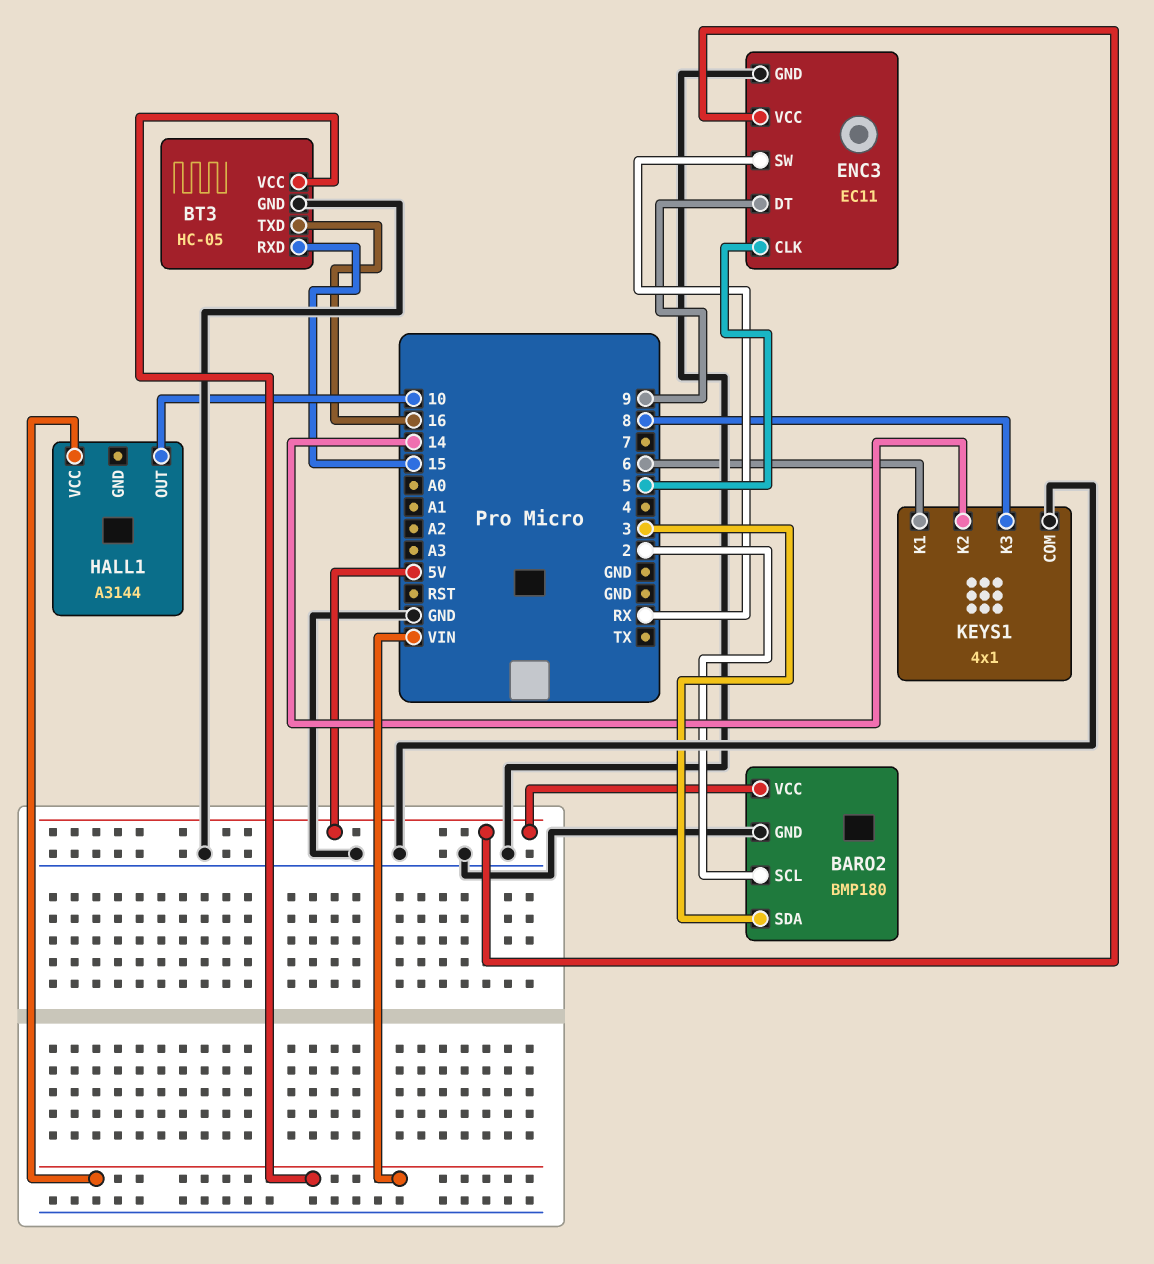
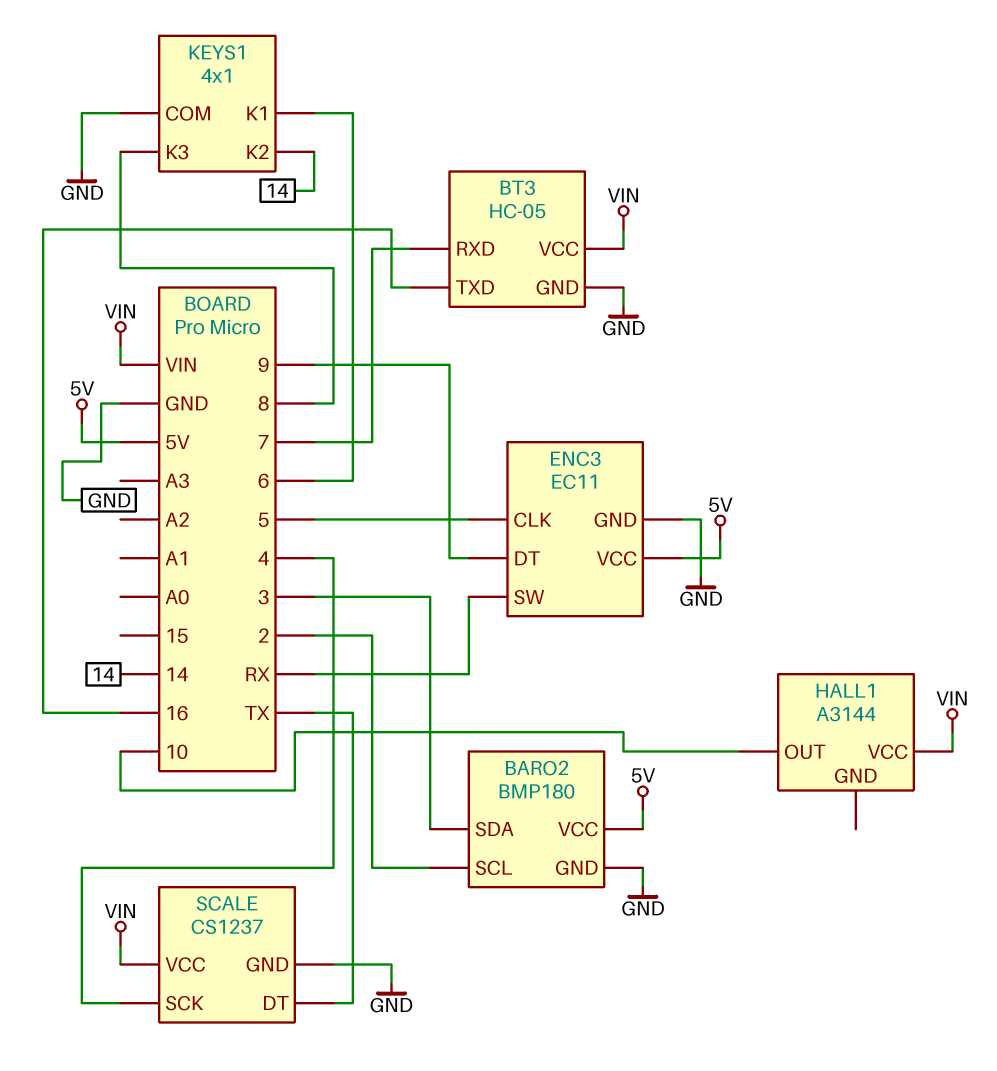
BT3 pin RXD: 15 -> 7
SCALE: none -> CS1237
SCALE pin DT: none -> TX
SCALE pin GND: none -> GND
SCALE pin SCK: none -> 4
SCALE pin VCC: none -> VIN

